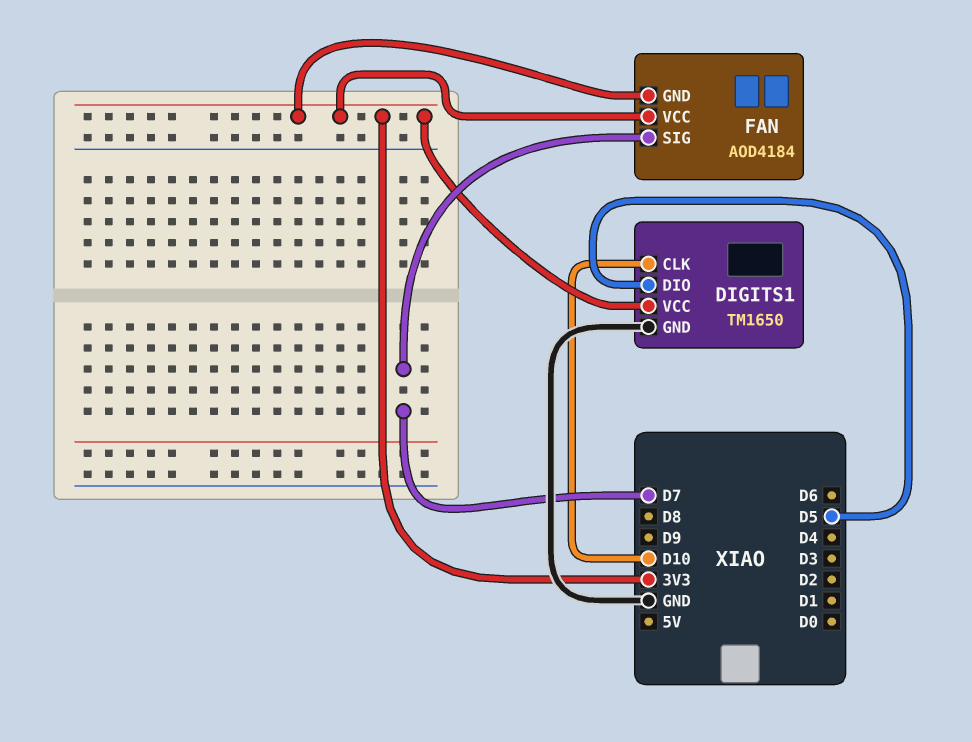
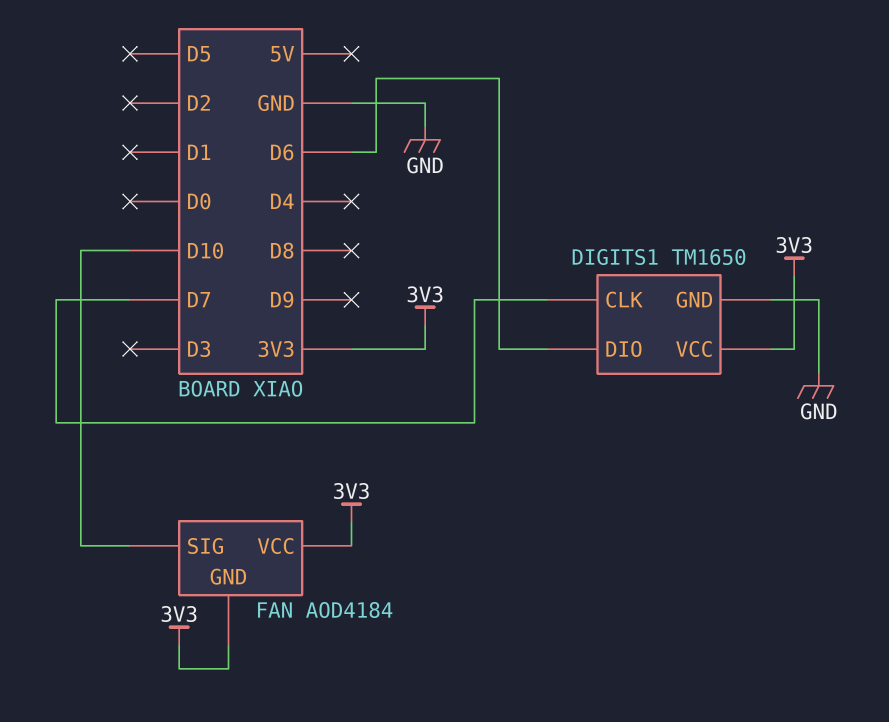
DIGITS1 pin CLK: D10 -> D7
DIGITS1 pin DIO: D5 -> D6
FAN pin SIG: D7 -> D10

